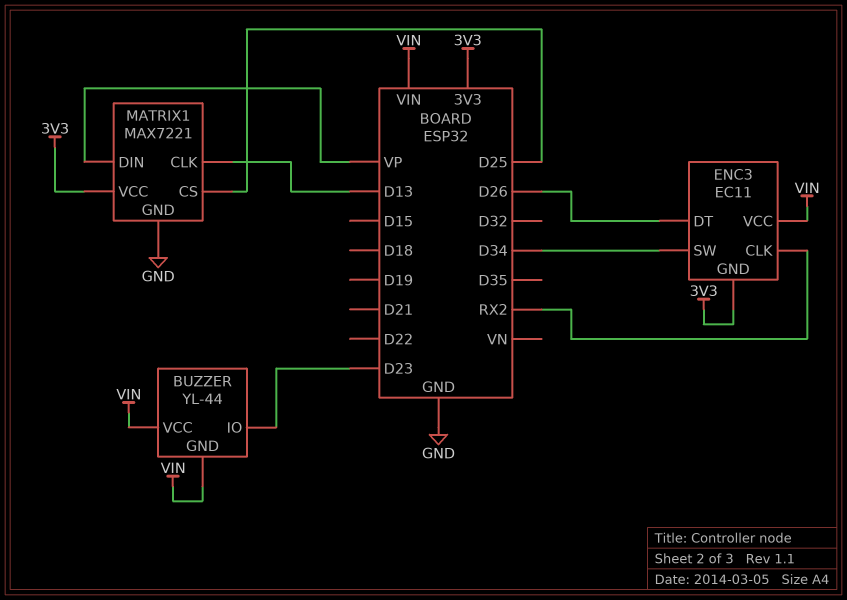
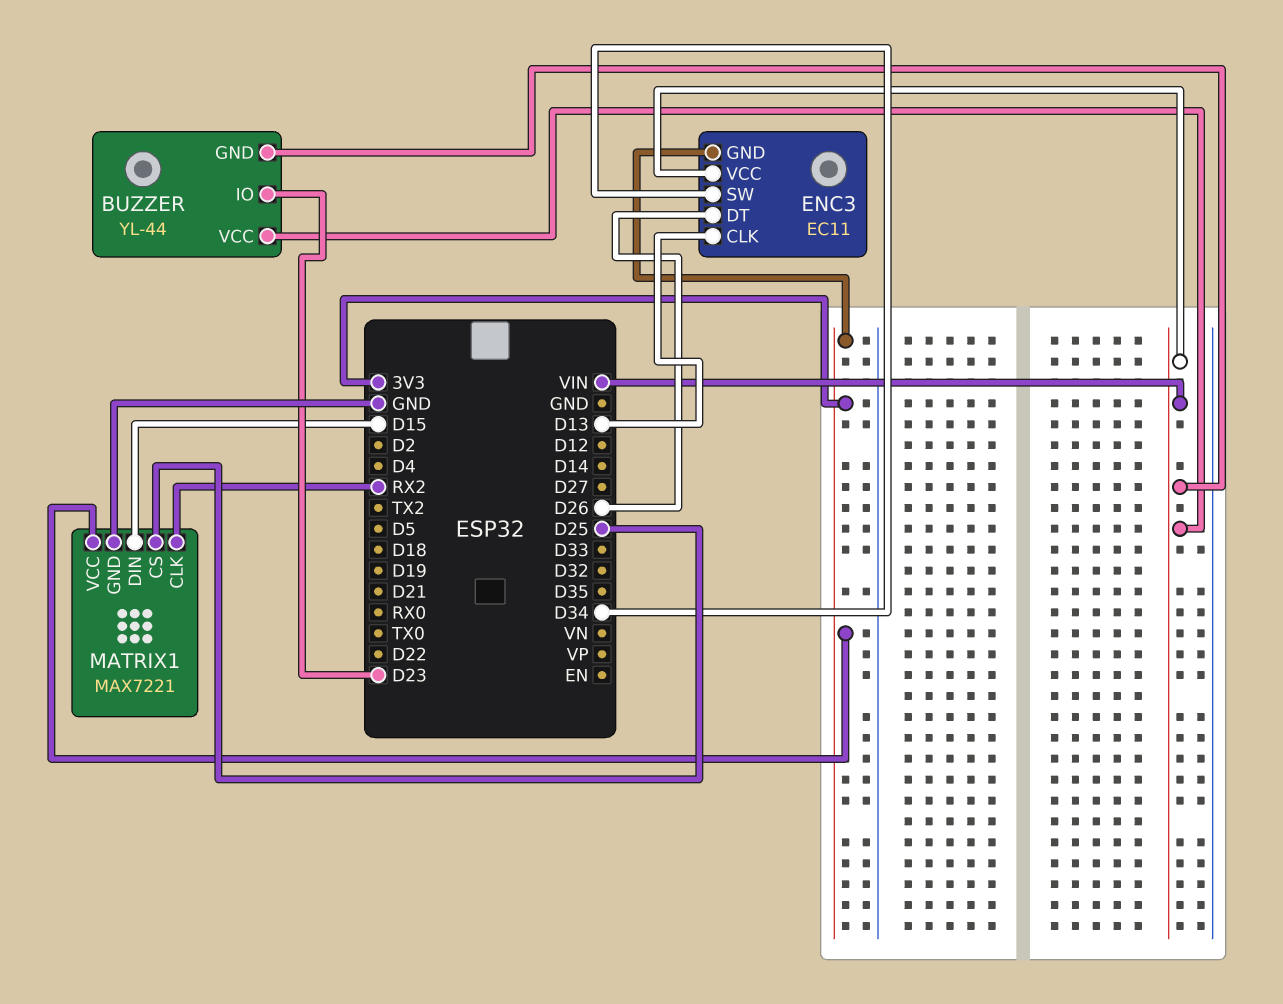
ENC3 pin CLK: RX2 -> D13
MATRIX1 pin CLK: D13 -> RX2
MATRIX1 pin DIN: VP -> D15

